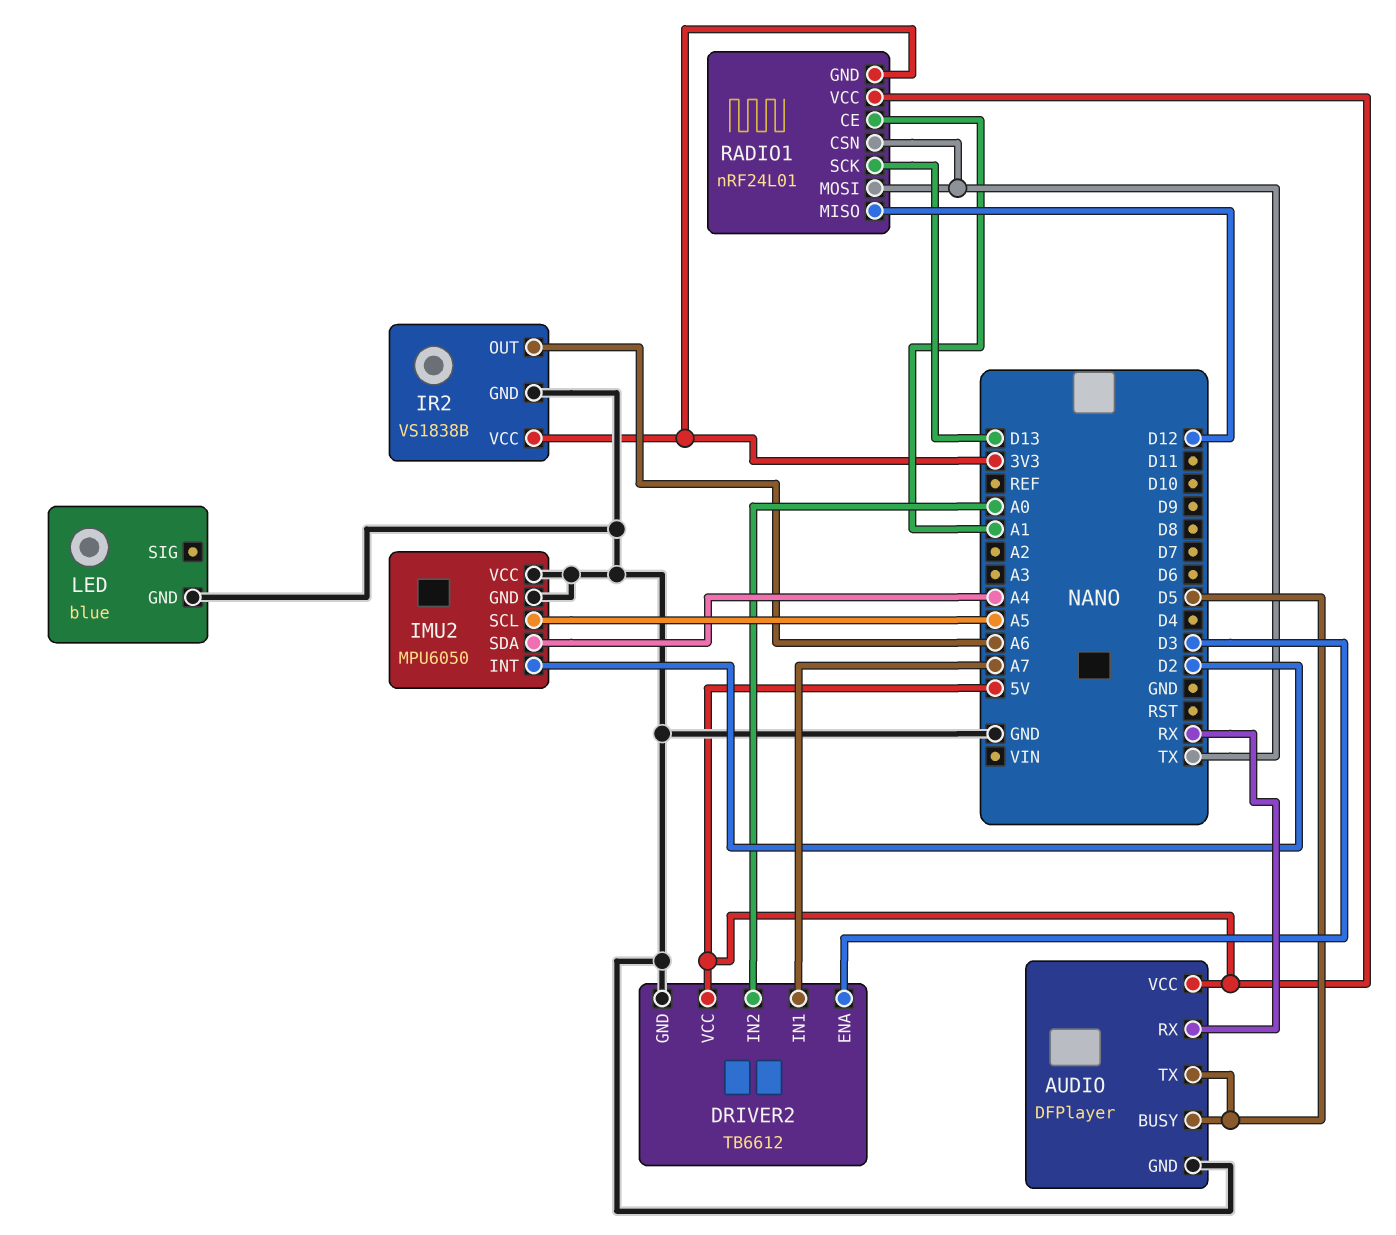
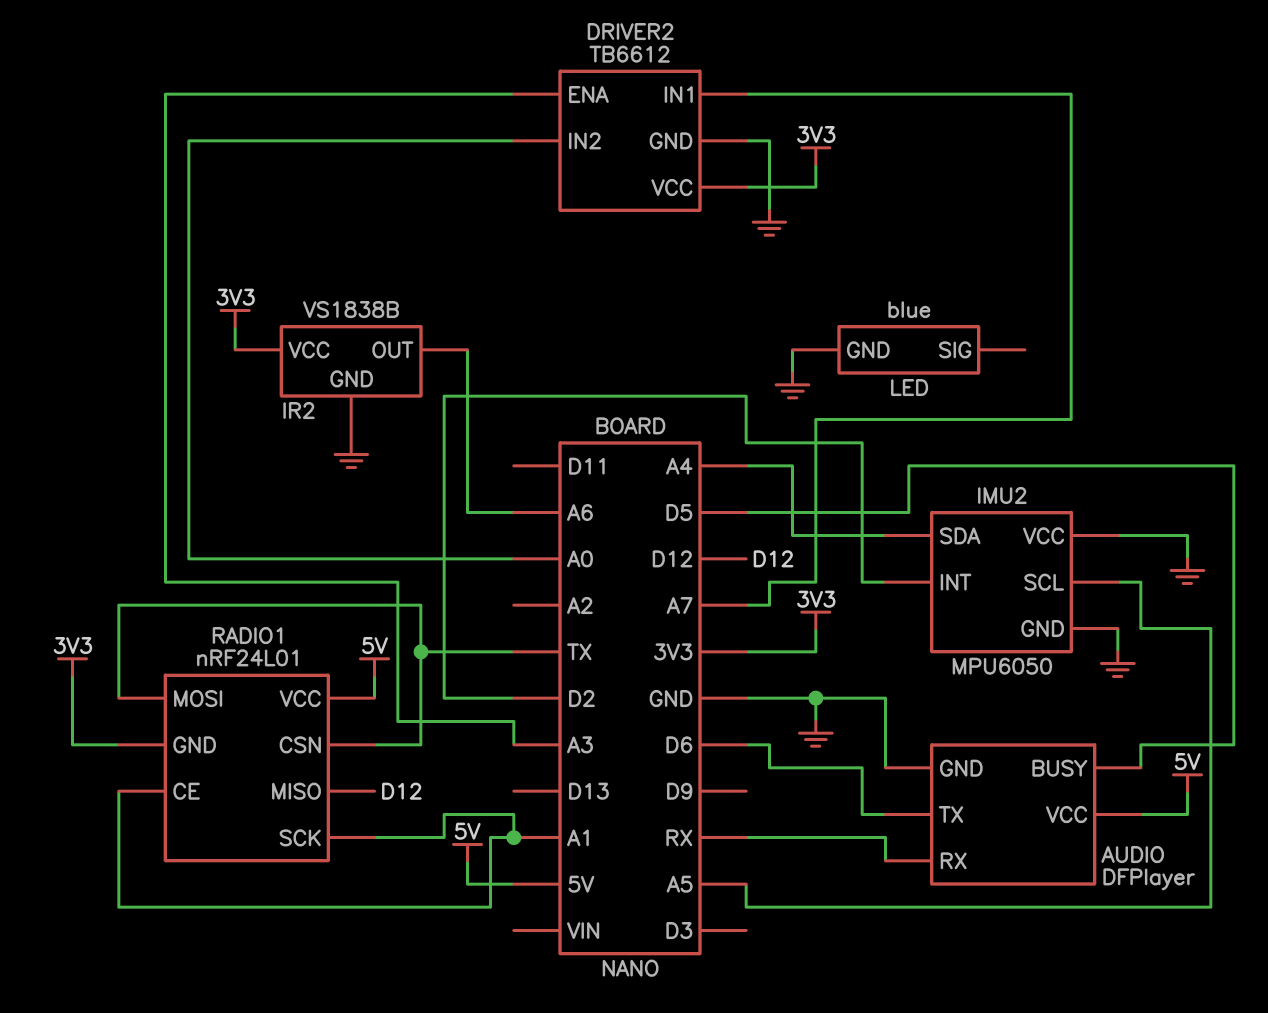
AUDIO pin TX: D5 -> D6
DRIVER2 pin ENA: D3 -> A3
DRIVER2 pin VCC: 5V -> 3V3
RADIO1 pin SCK: D13 -> A1

